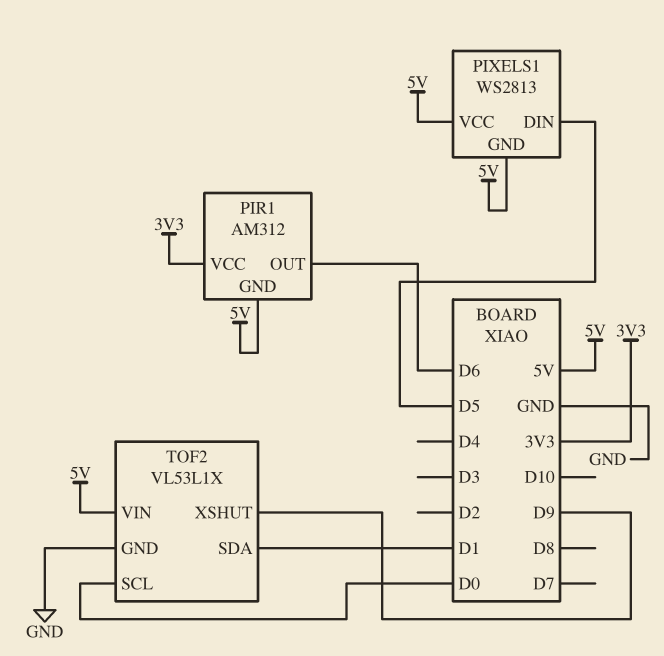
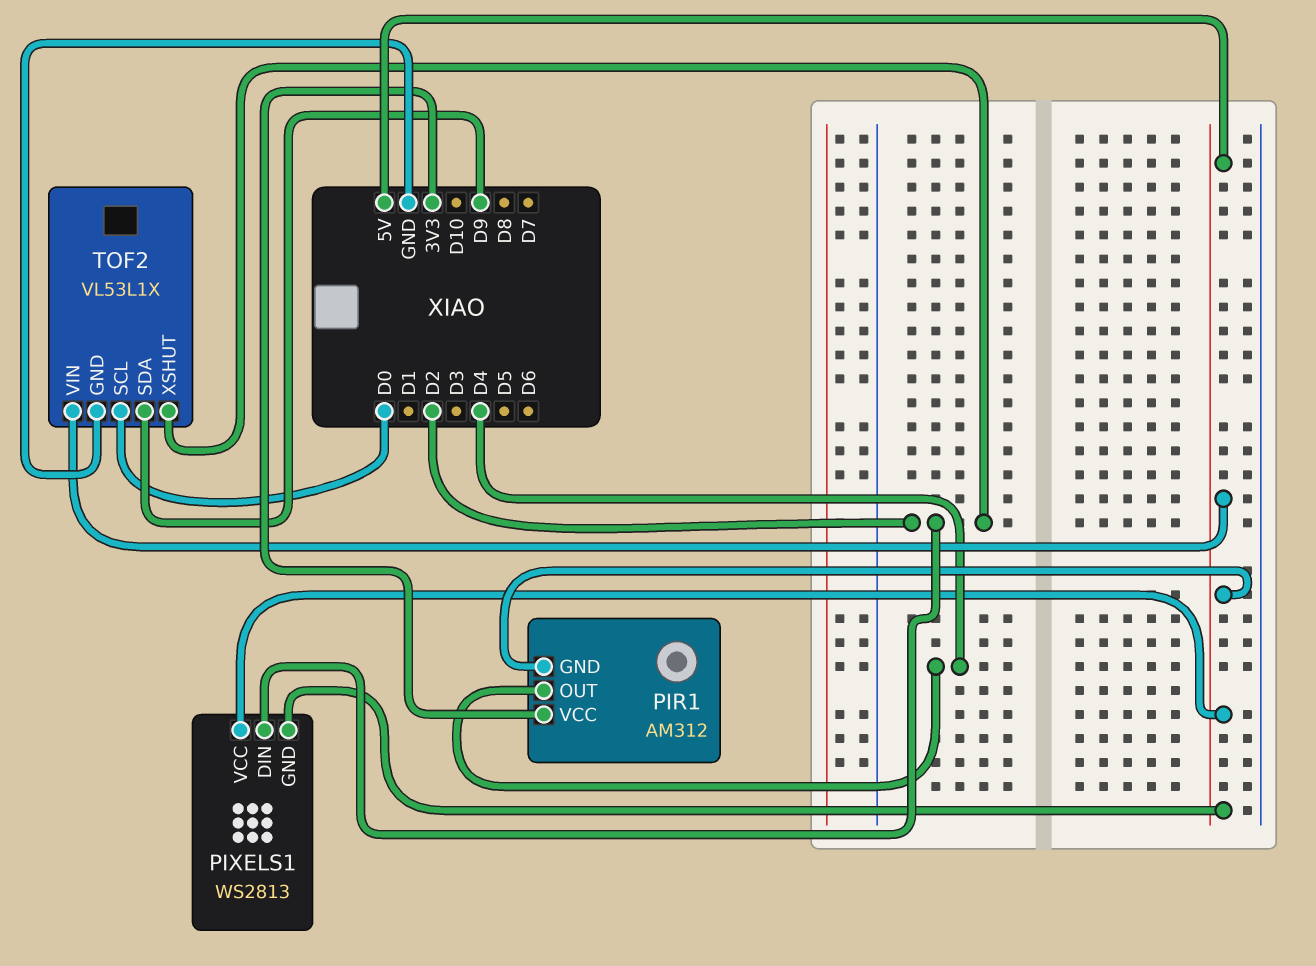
PIR1 pin OUT: D6 -> D4
PIXELS1 pin DIN: D5 -> D2
TOF2 pin SDA: D1 -> D9
TOF2 pin XSHUT: D9 -> D2

